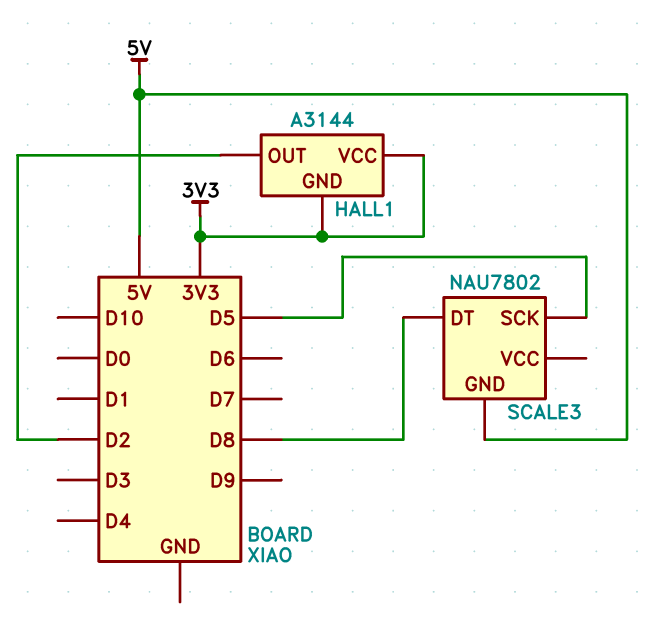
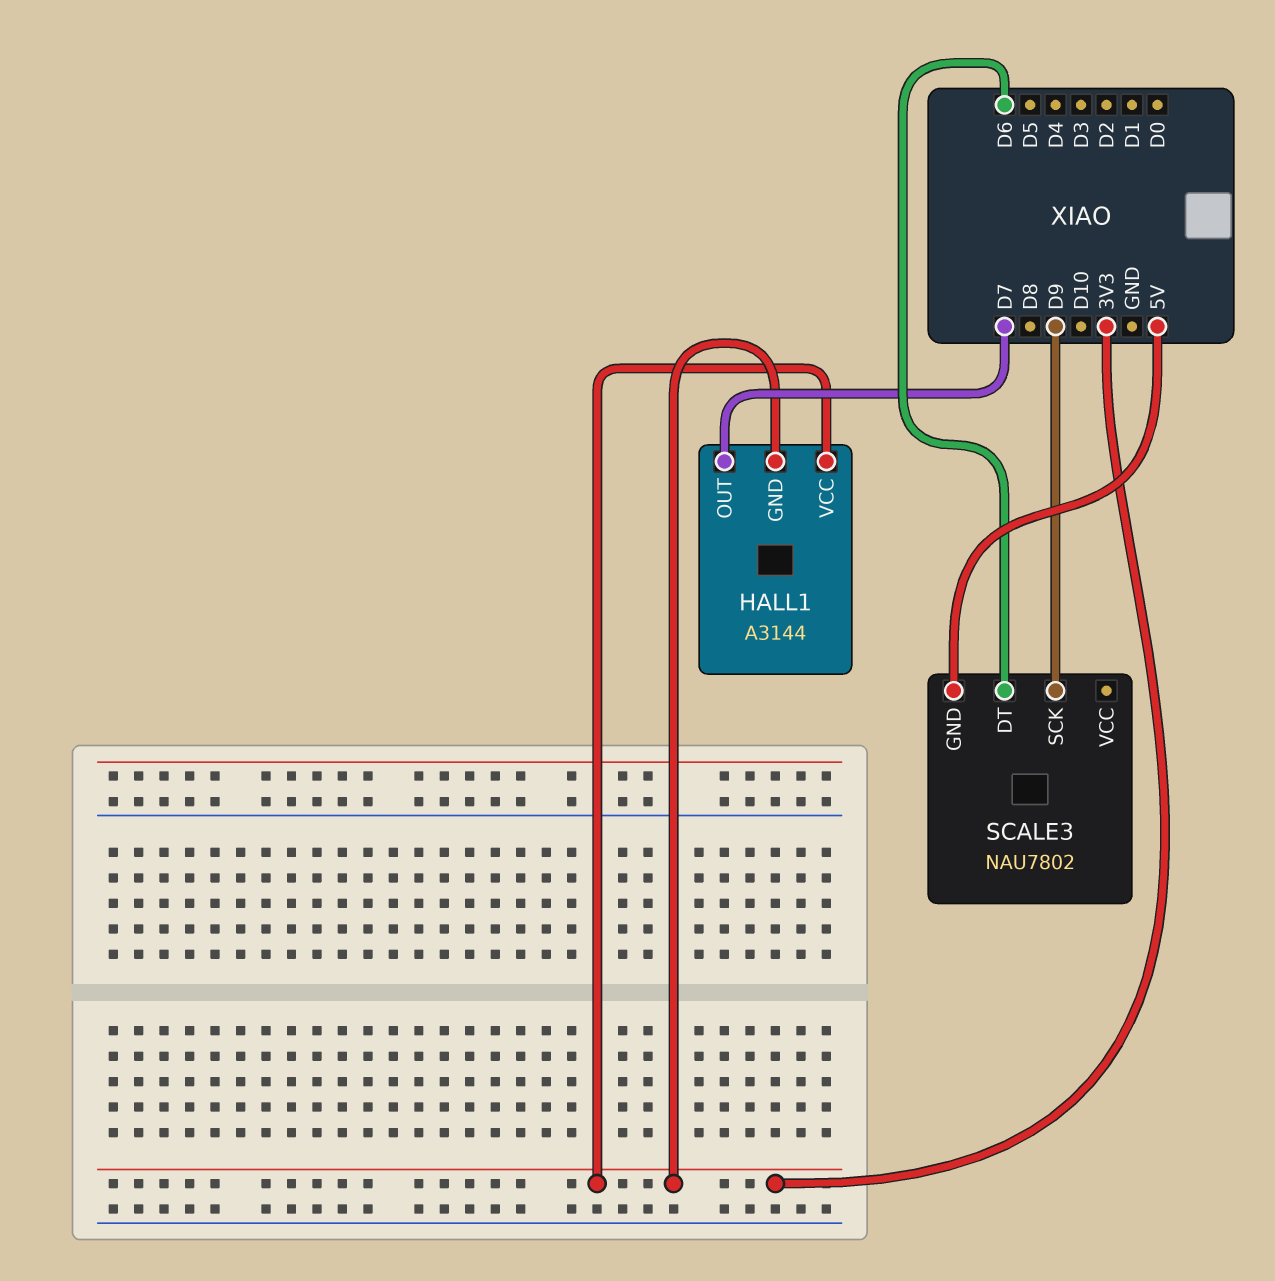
HALL1 pin OUT: D2 -> D7
SCALE3 pin DT: D8 -> D6
SCALE3 pin SCK: D5 -> D9

